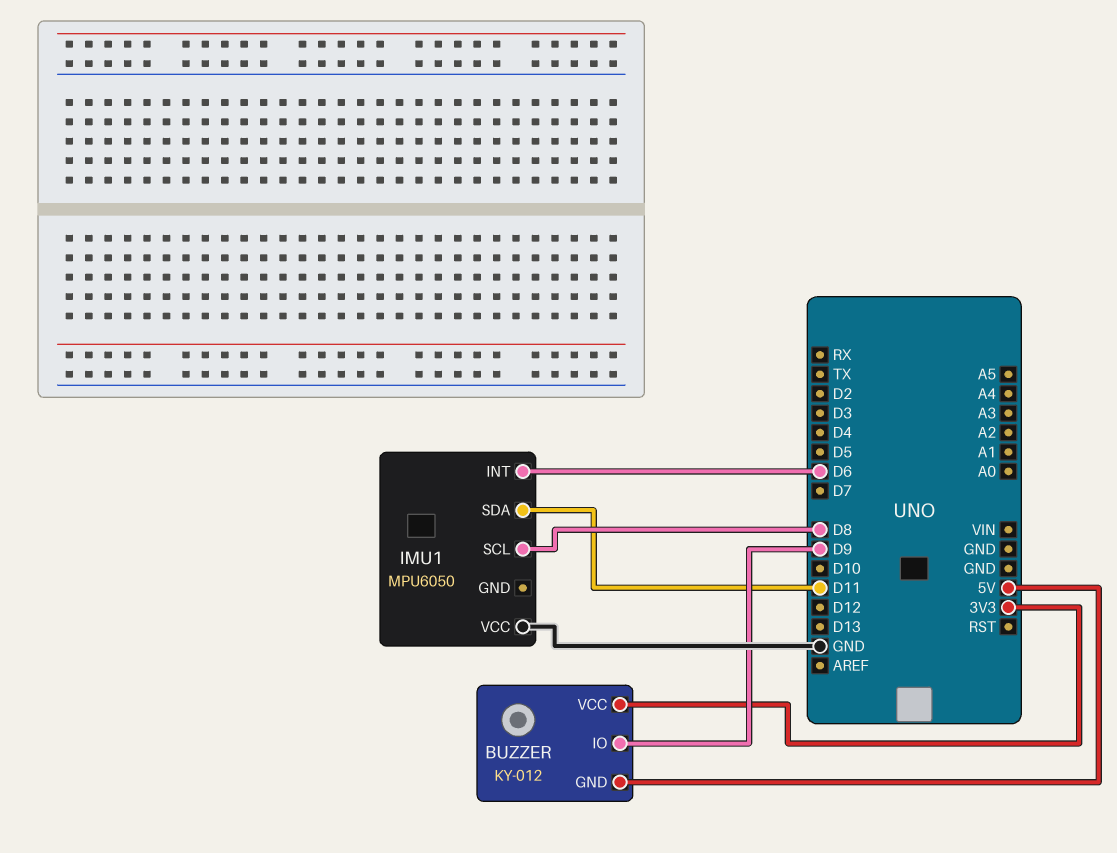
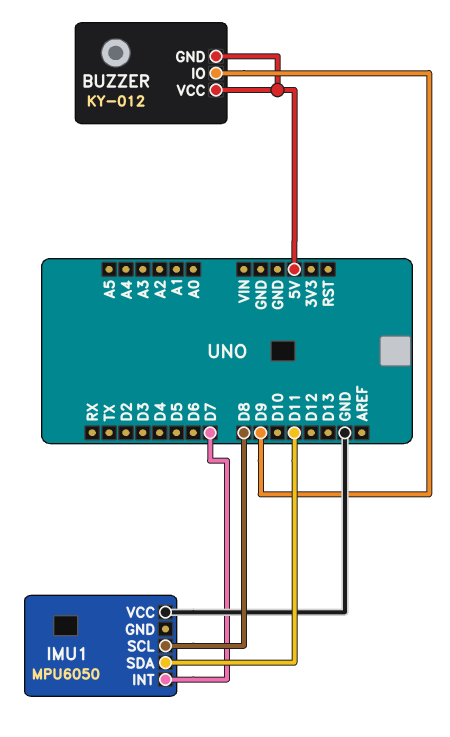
BUZZER pin VCC: 3V3 -> 5V
IMU1 pin INT: D6 -> D7

